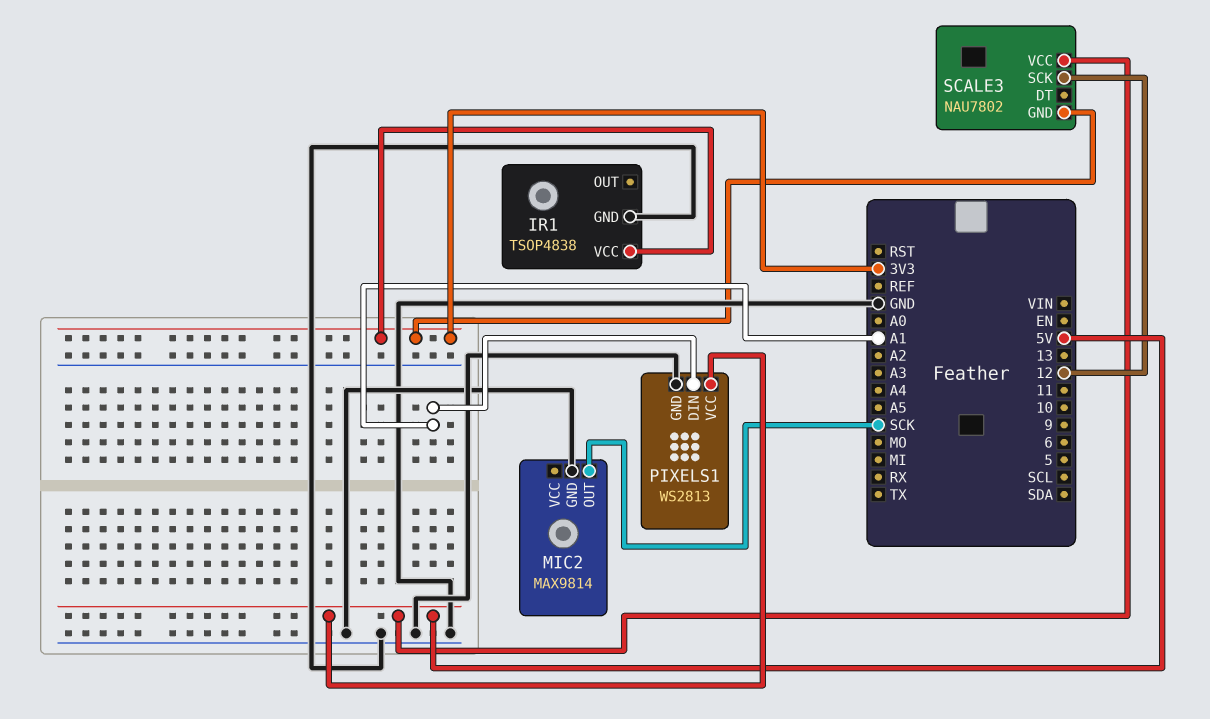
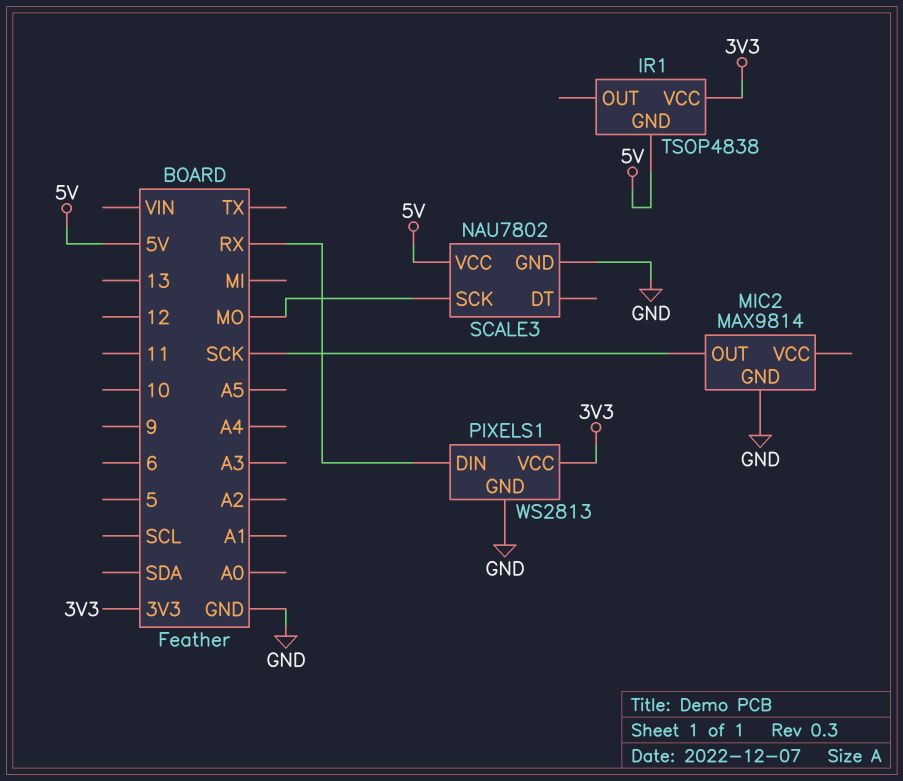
IR1 pin GND: GND -> 5V
PIXELS1 pin DIN: A1 -> RX
PIXELS1 pin VCC: 5V -> 3V3
SCALE3 pin GND: 3V3 -> GND
SCALE3 pin SCK: 12 -> MO

